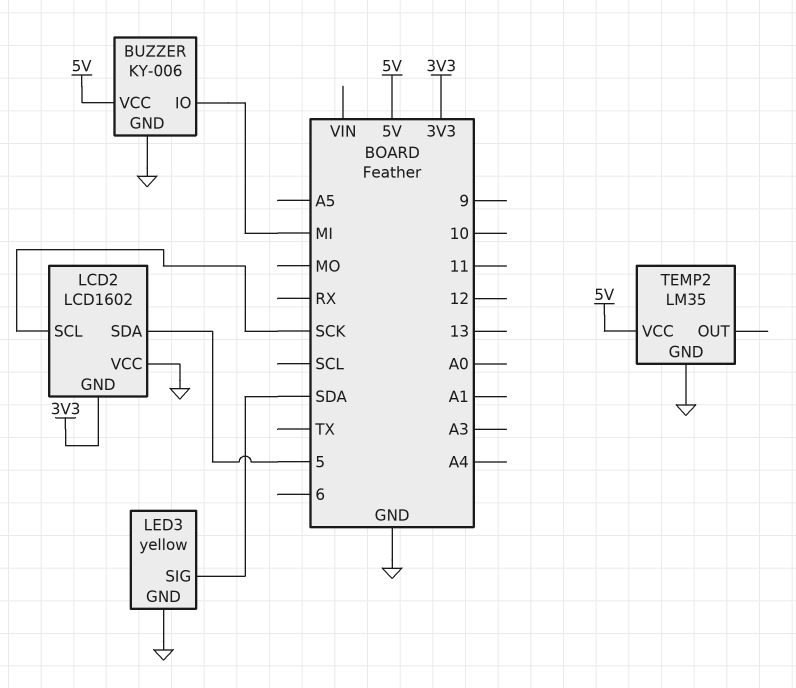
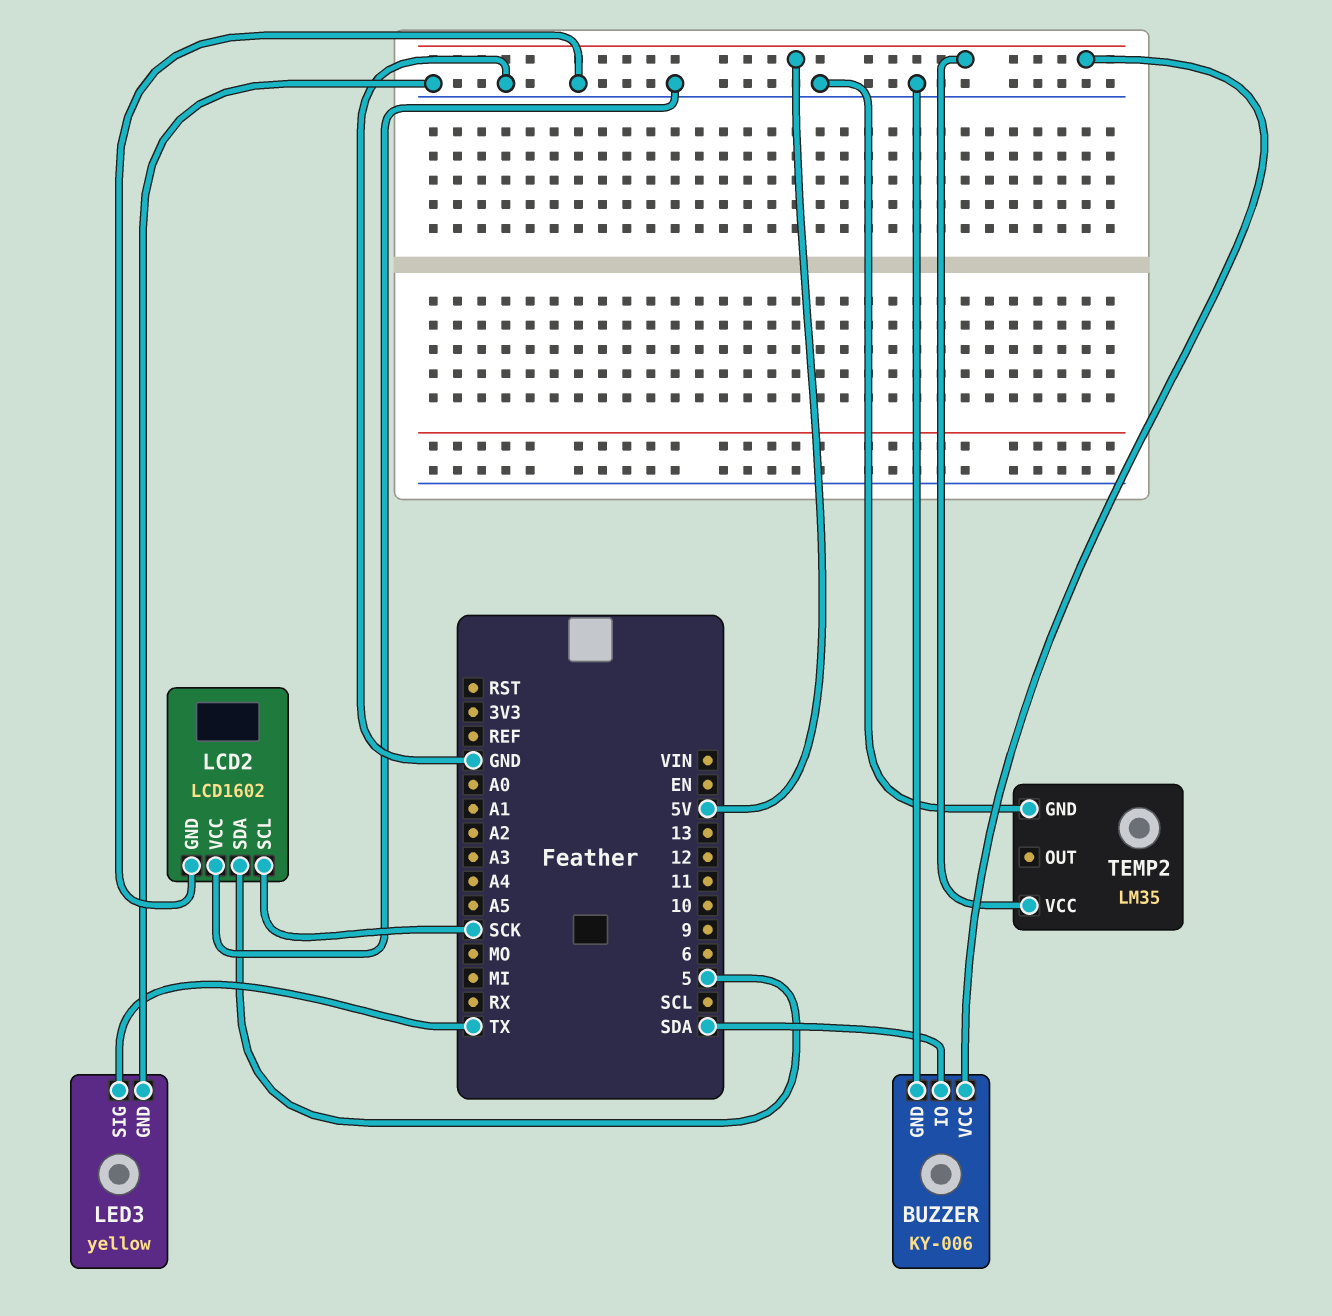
BUZZER pin IO: MI -> SDA
LCD2 pin GND: 3V3 -> GND
LED3 pin SIG: SDA -> TX

